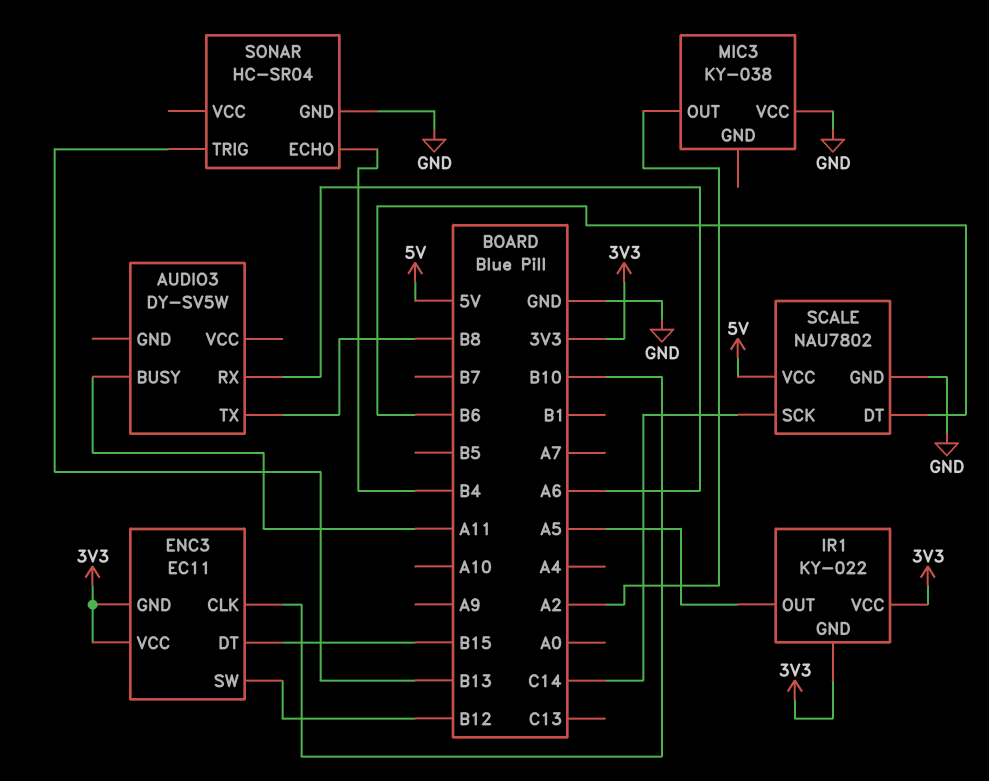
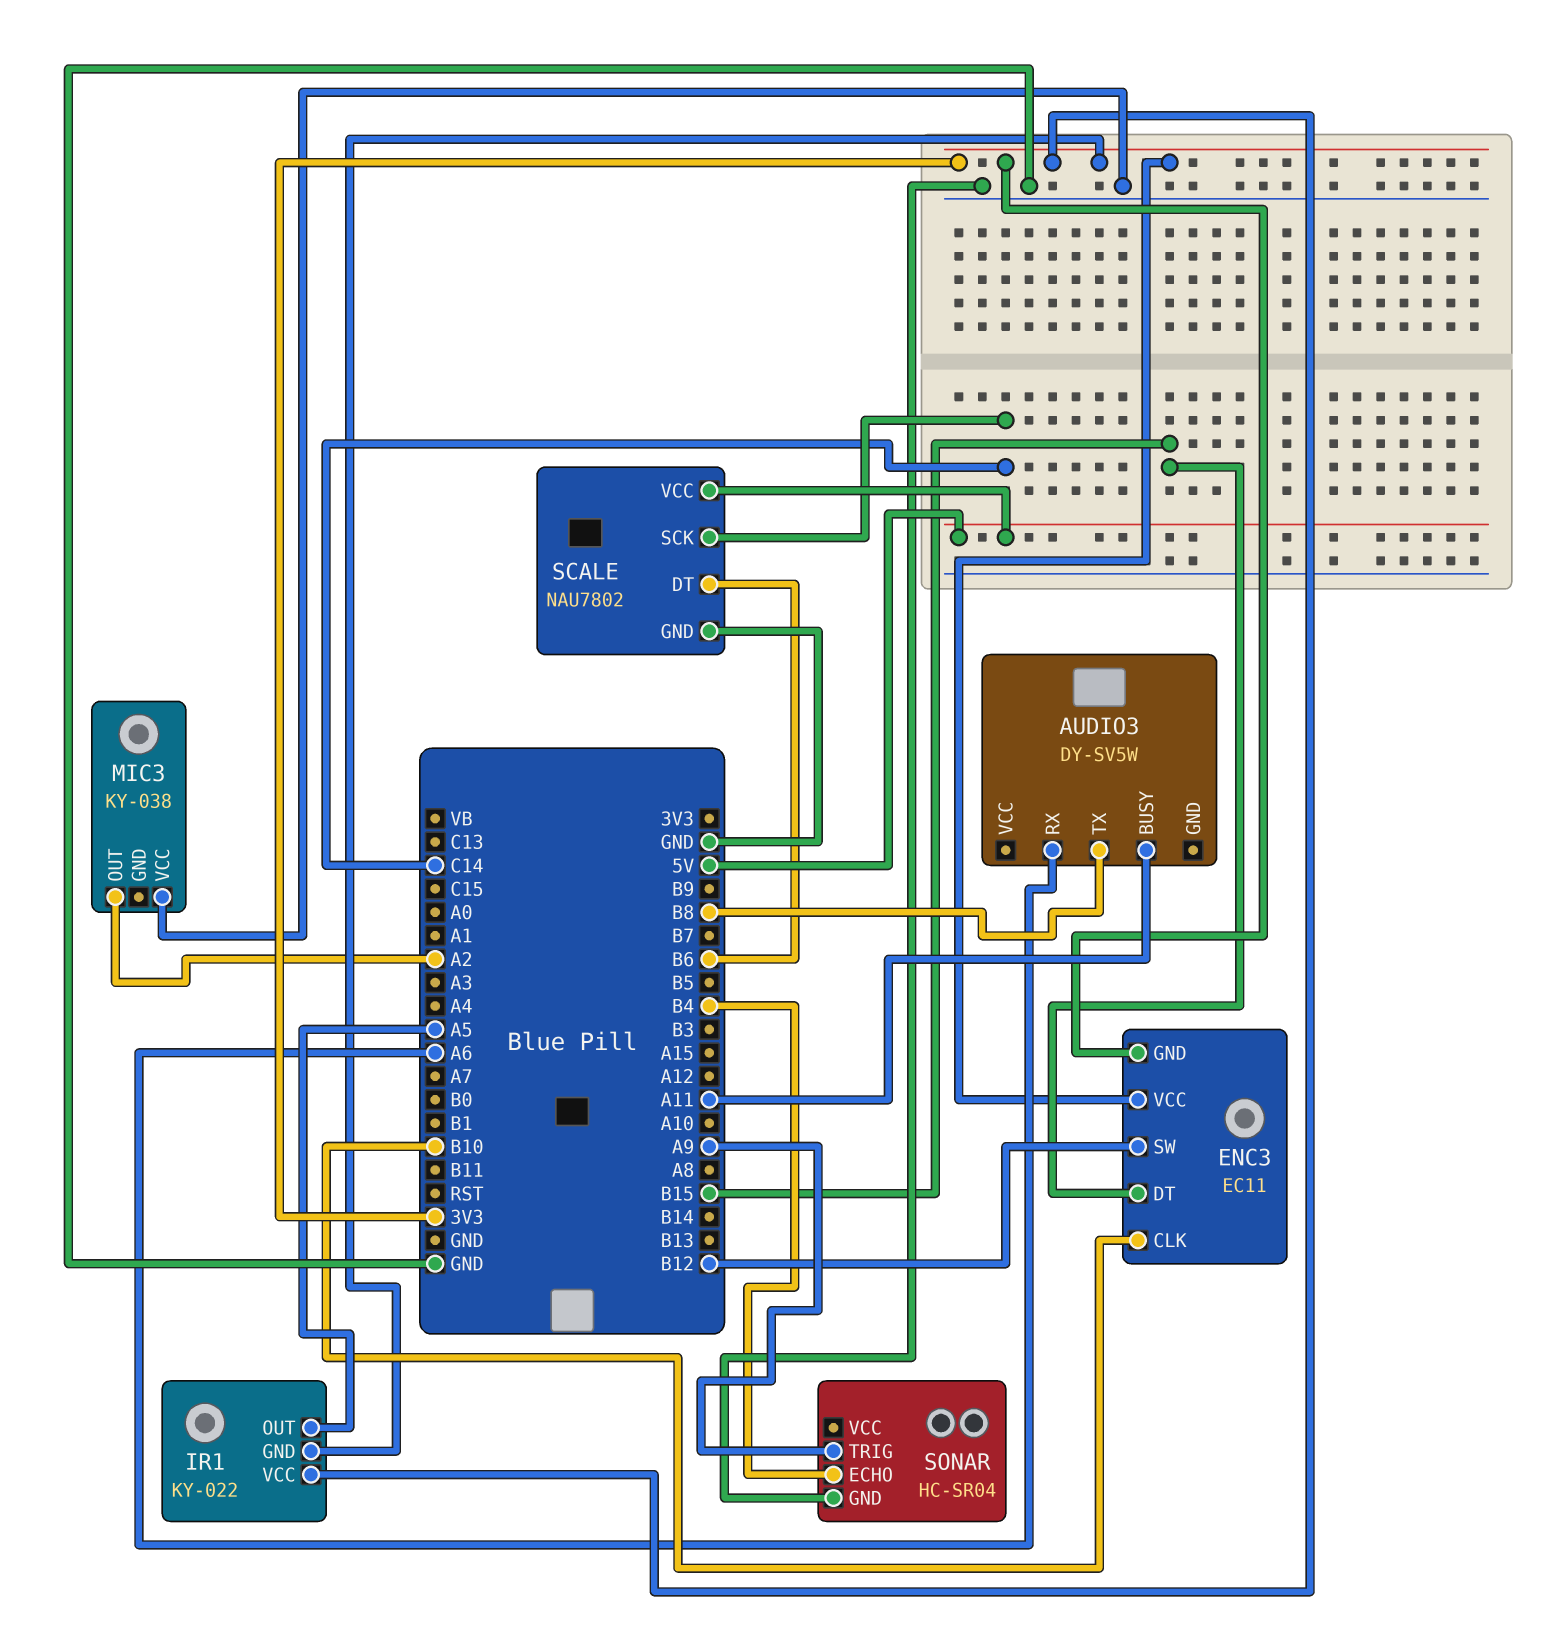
SONAR pin TRIG: B13 -> A9

